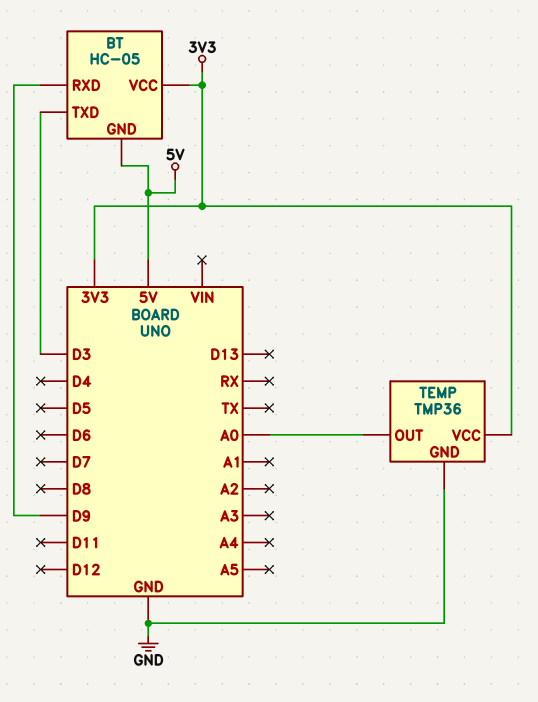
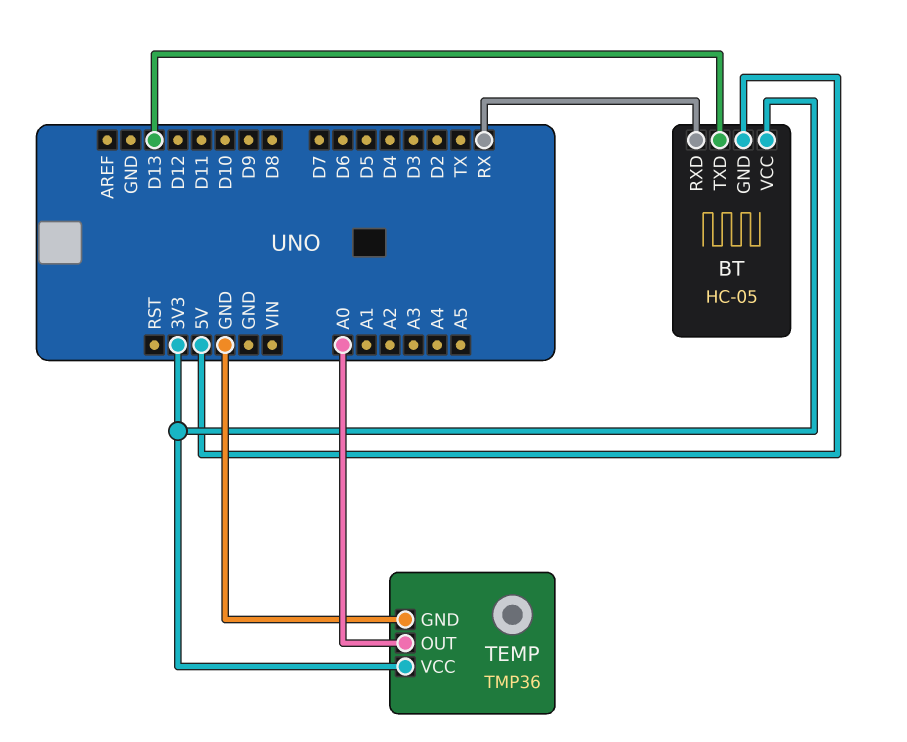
BT pin RXD: D9 -> RX
BT pin TXD: D3 -> D13

